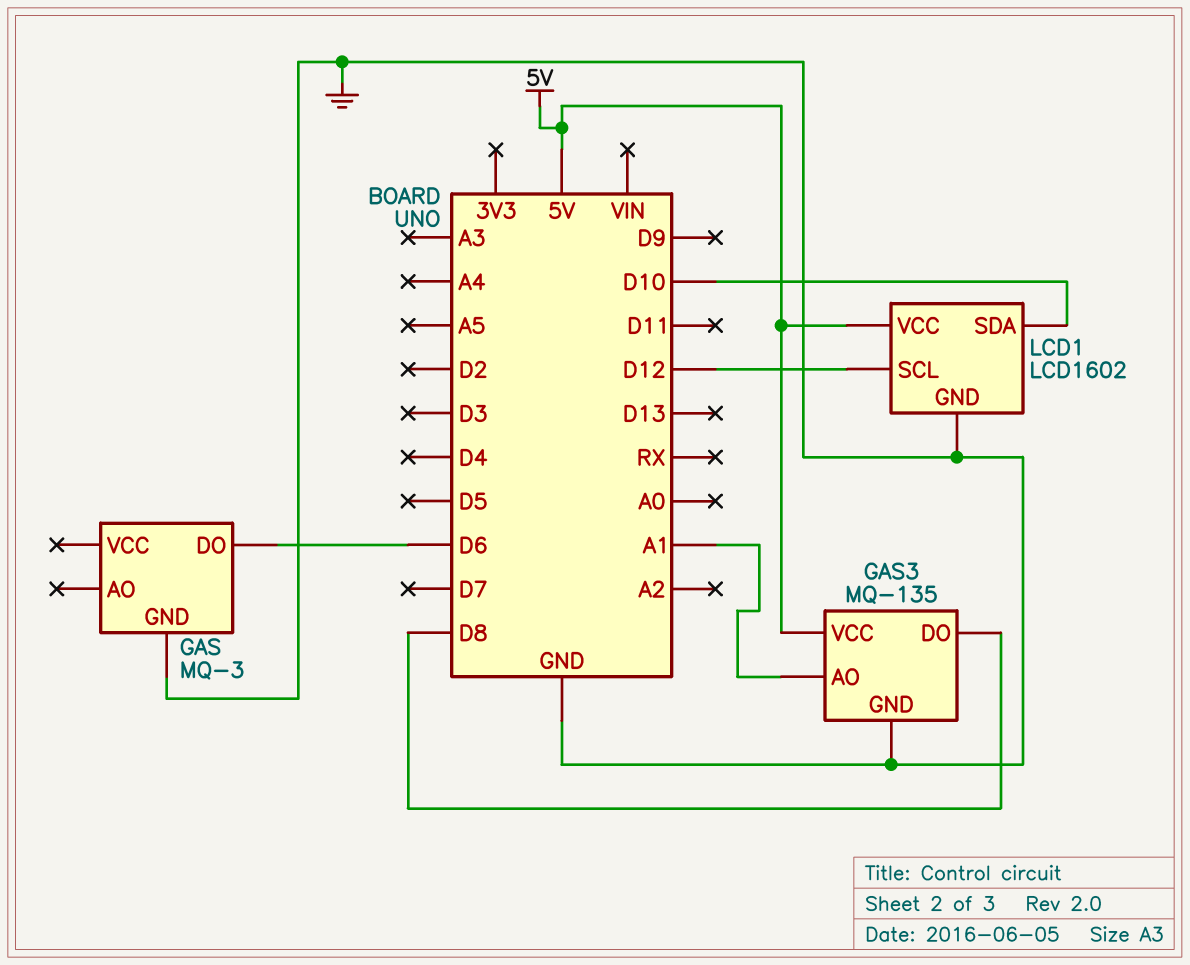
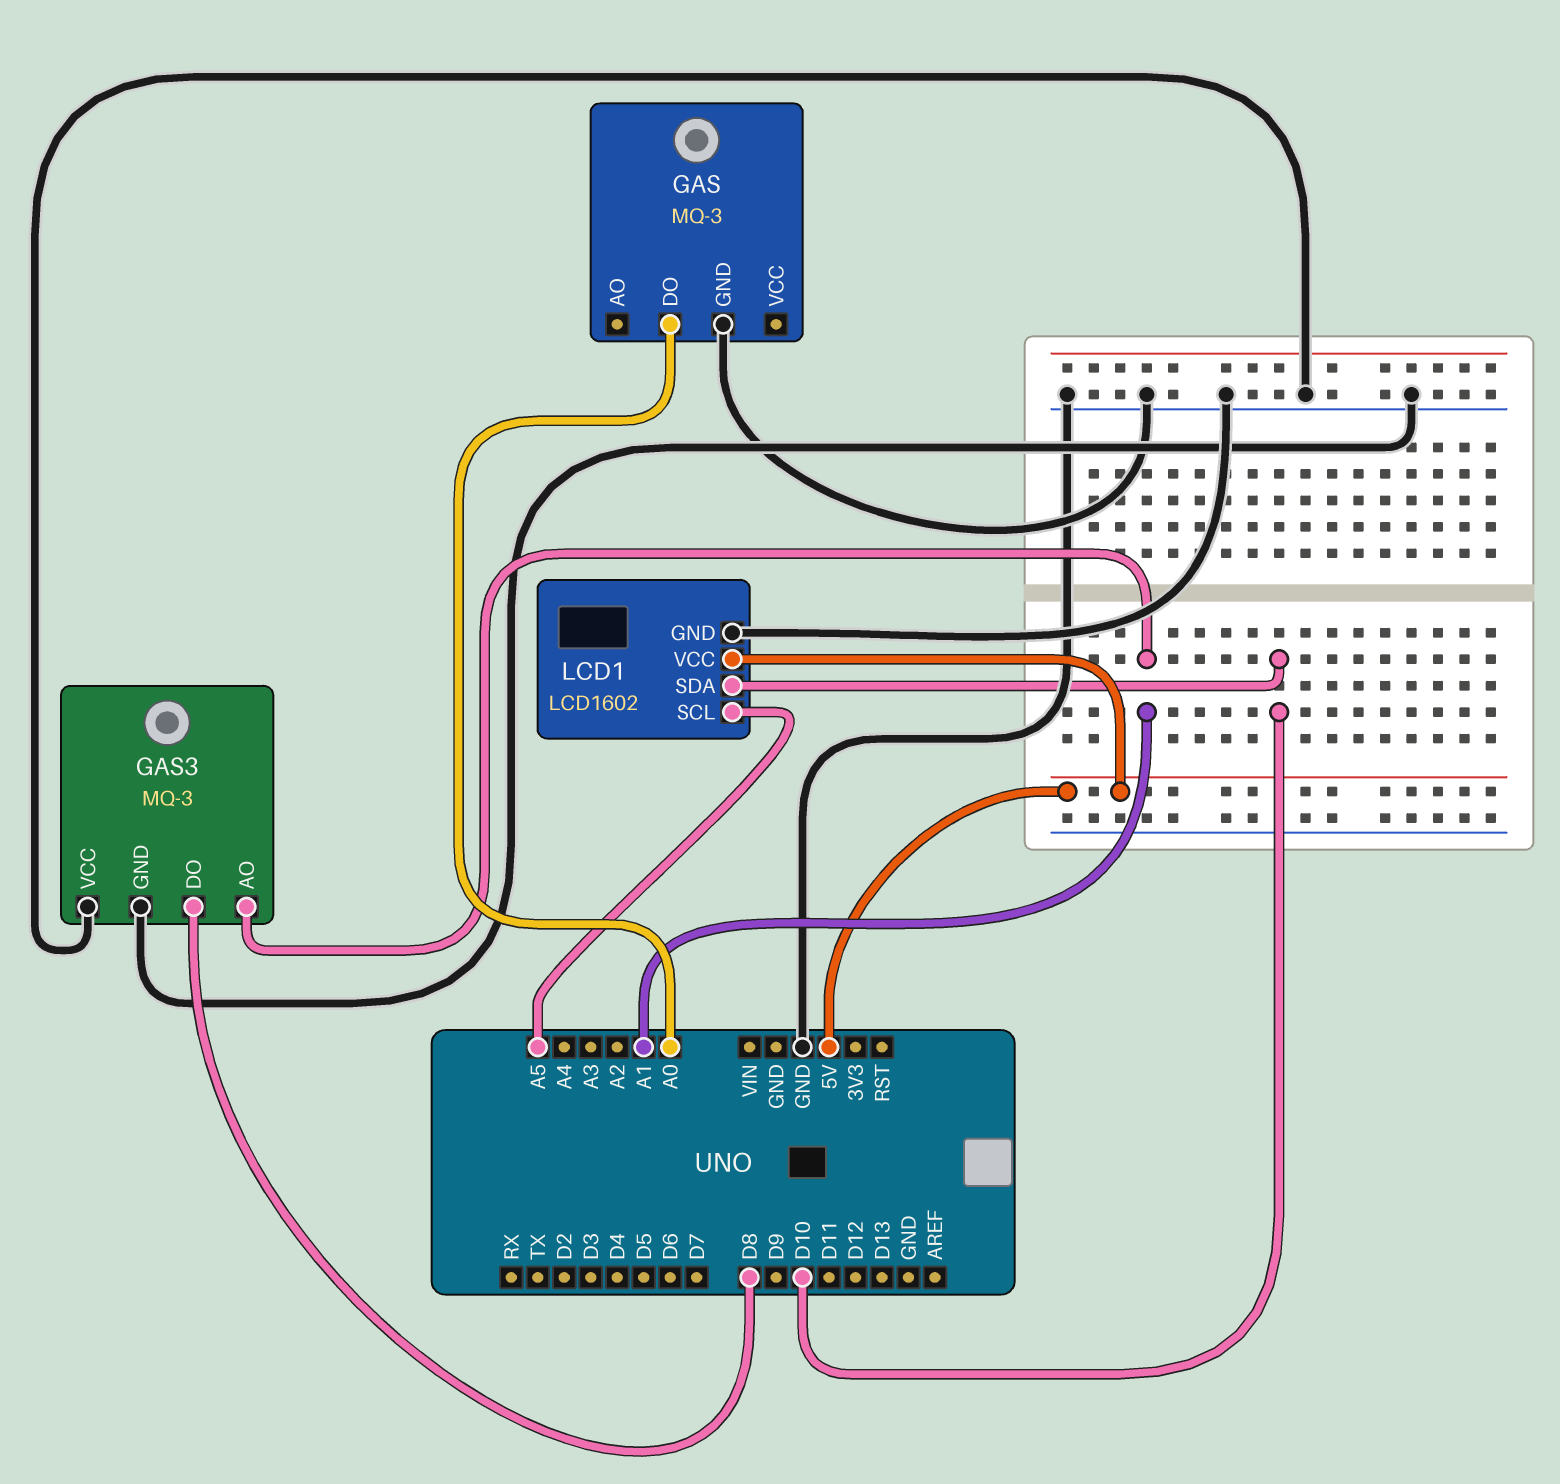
GAS pin DO: D6 -> A0
GAS3: MQ-135 -> MQ-3
GAS3 pin VCC: 5V -> GND
LCD1 pin SCL: D12 -> A5

